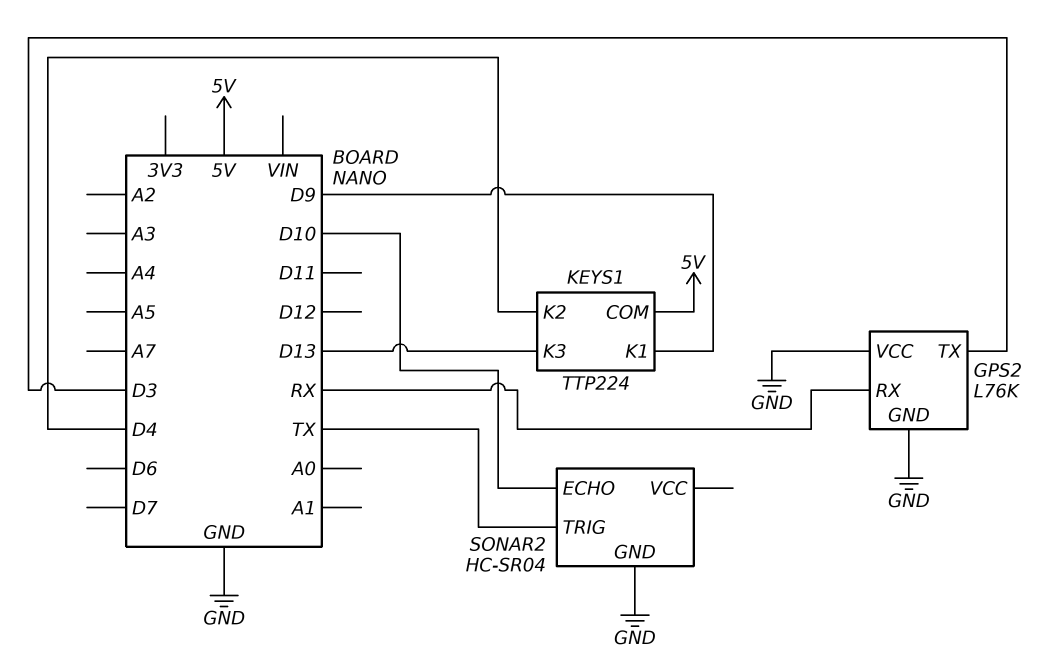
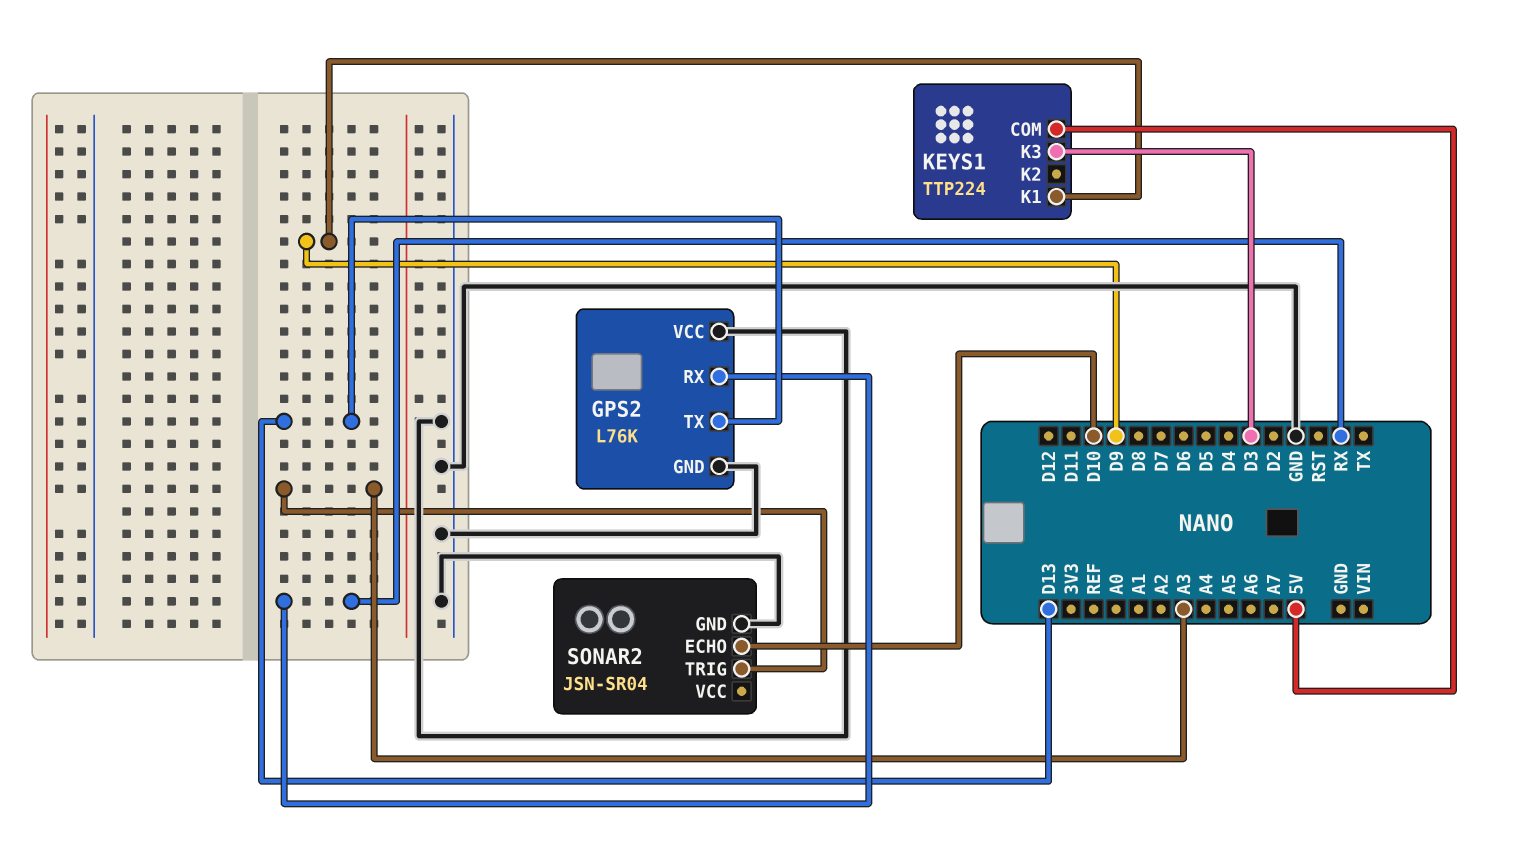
GPS2 pin TX: D3 -> D13
KEYS1 pin K2: D4 -> none
KEYS1 pin K3: D13 -> D3
SONAR2: HC-SR04 -> JSN-SR04
SONAR2 pin TRIG: TX -> A3

